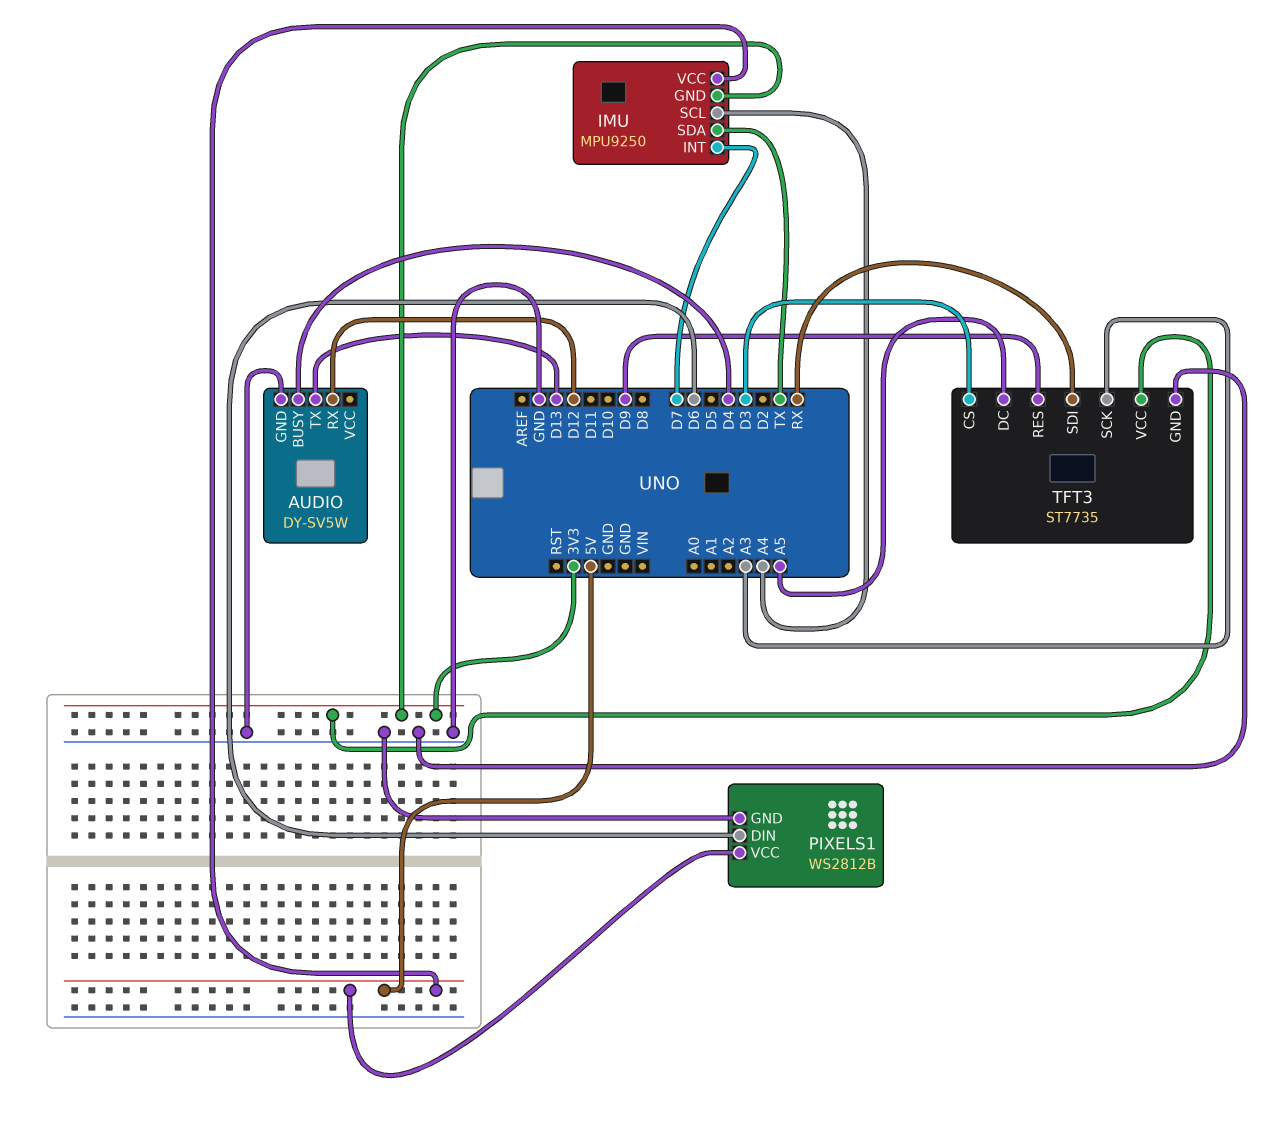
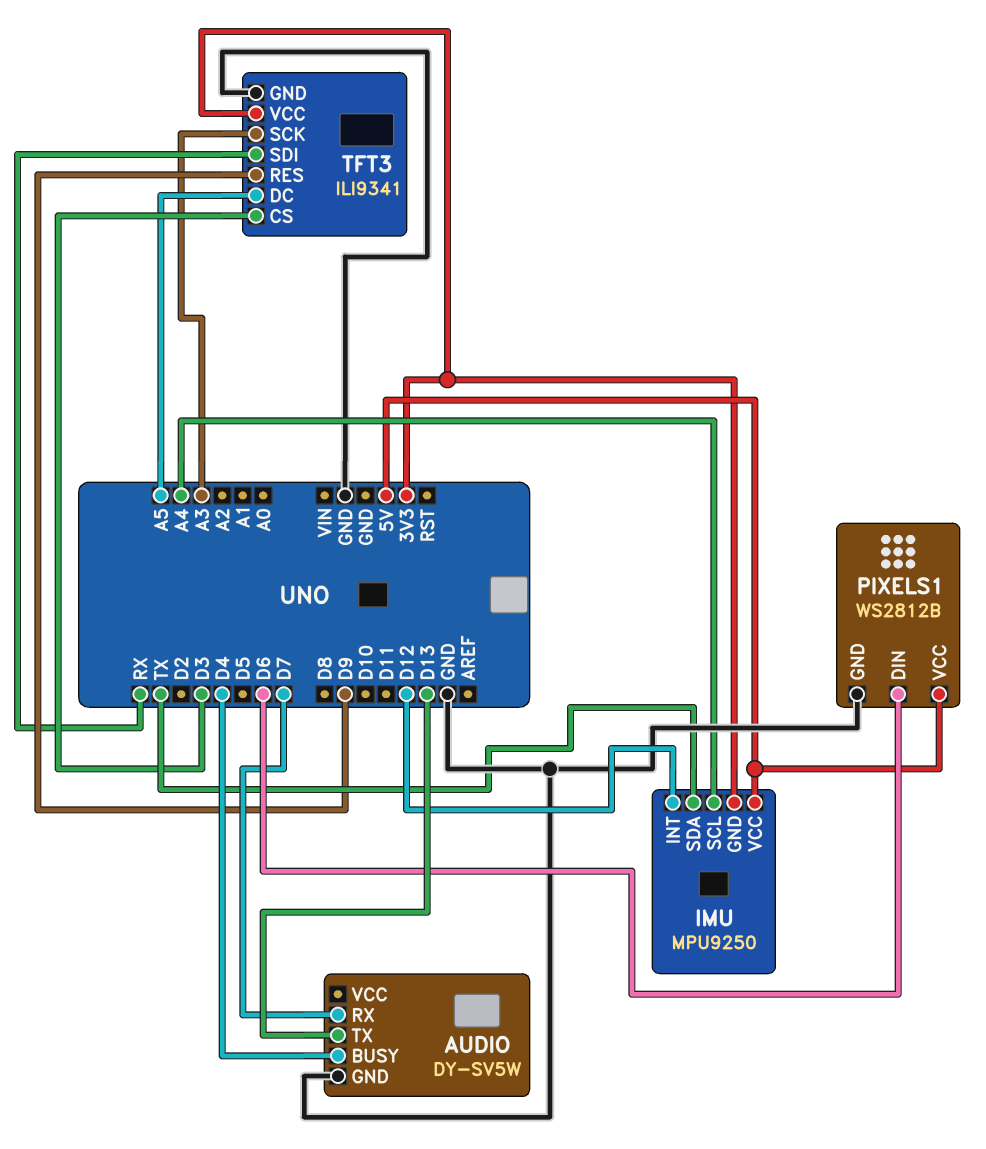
AUDIO pin RX: D12 -> D7
IMU pin INT: D7 -> D12
TFT3: ST7735 -> ILI9341

